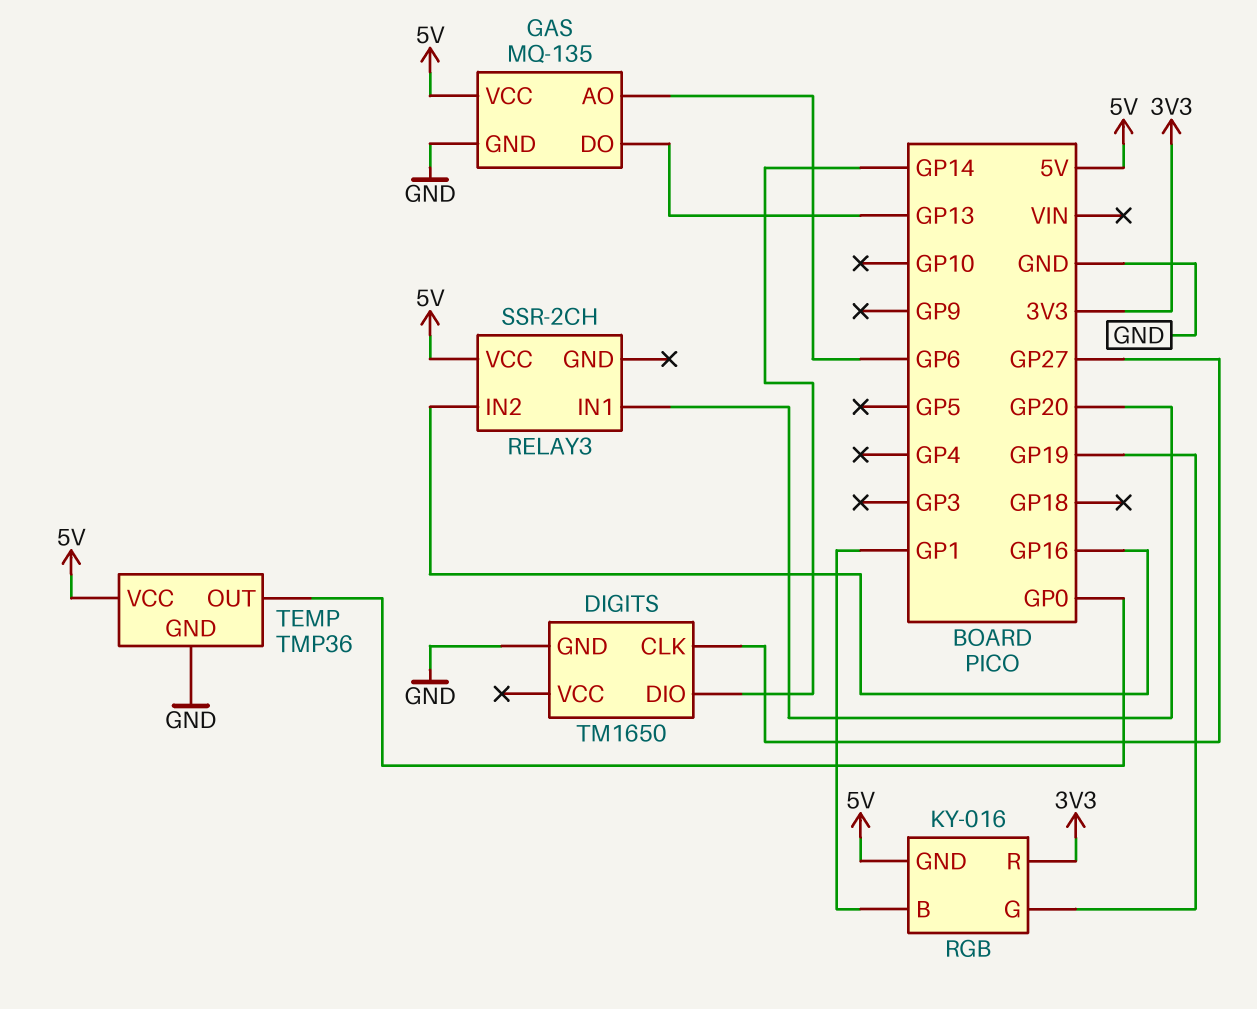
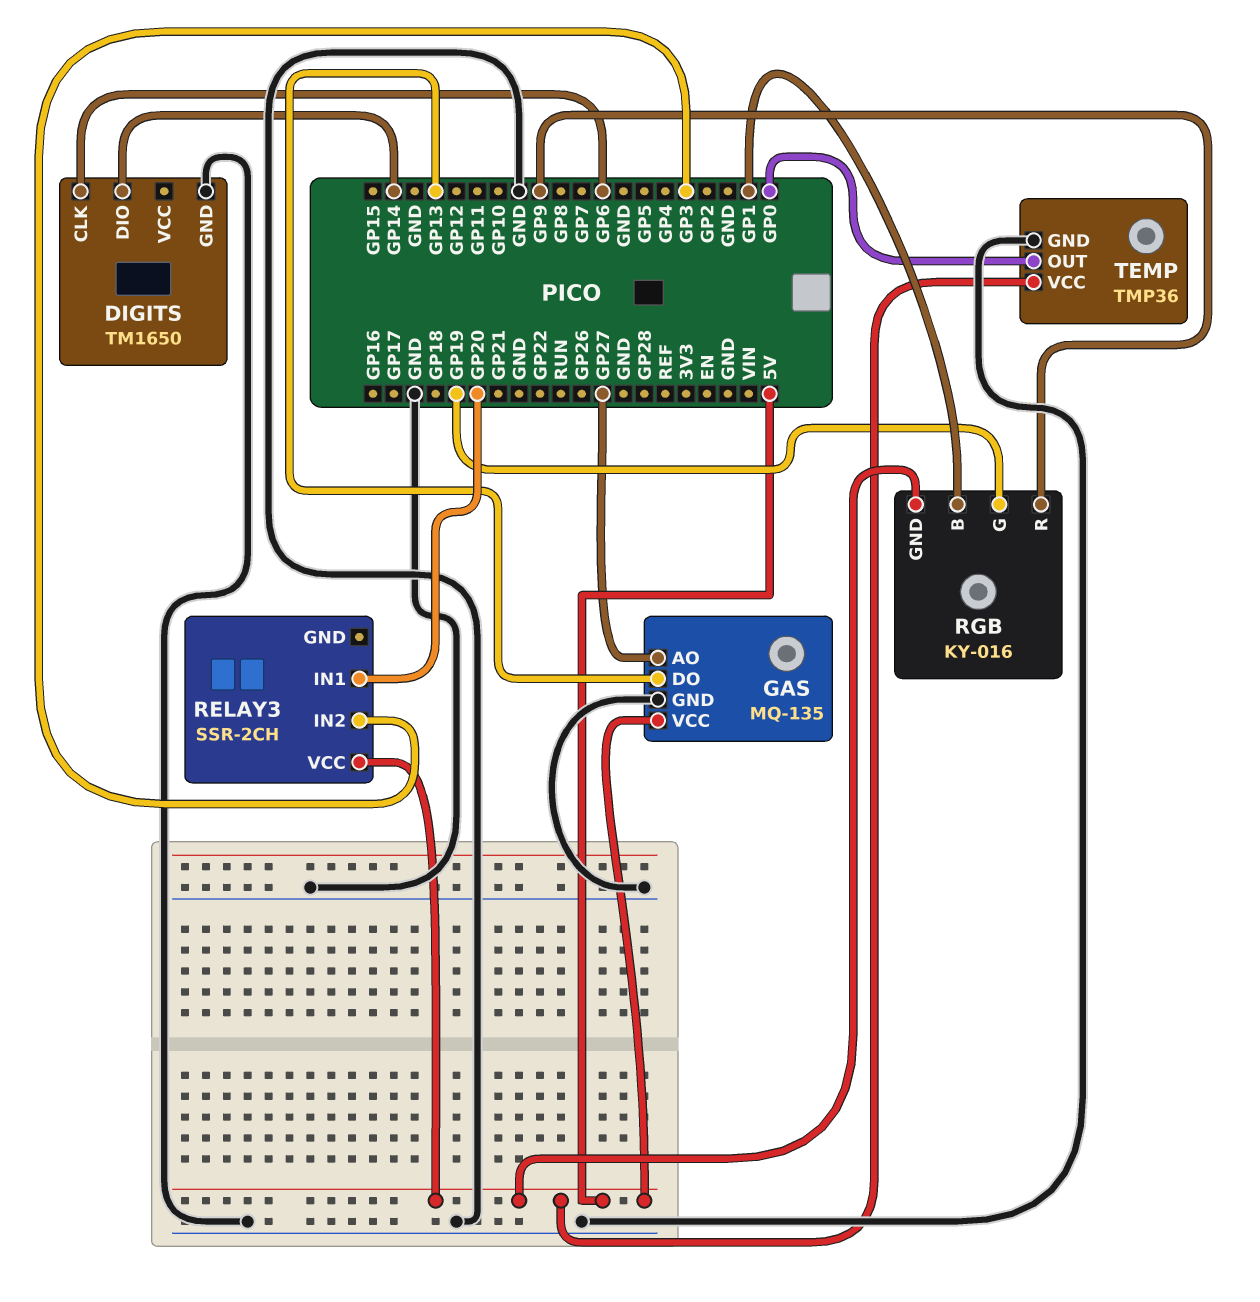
DIGITS pin CLK: GP27 -> GP6
GAS pin AO: GP6 -> GP27
RELAY3 pin IN2: GP16 -> GP3
RGB pin R: 3V3 -> GP9

